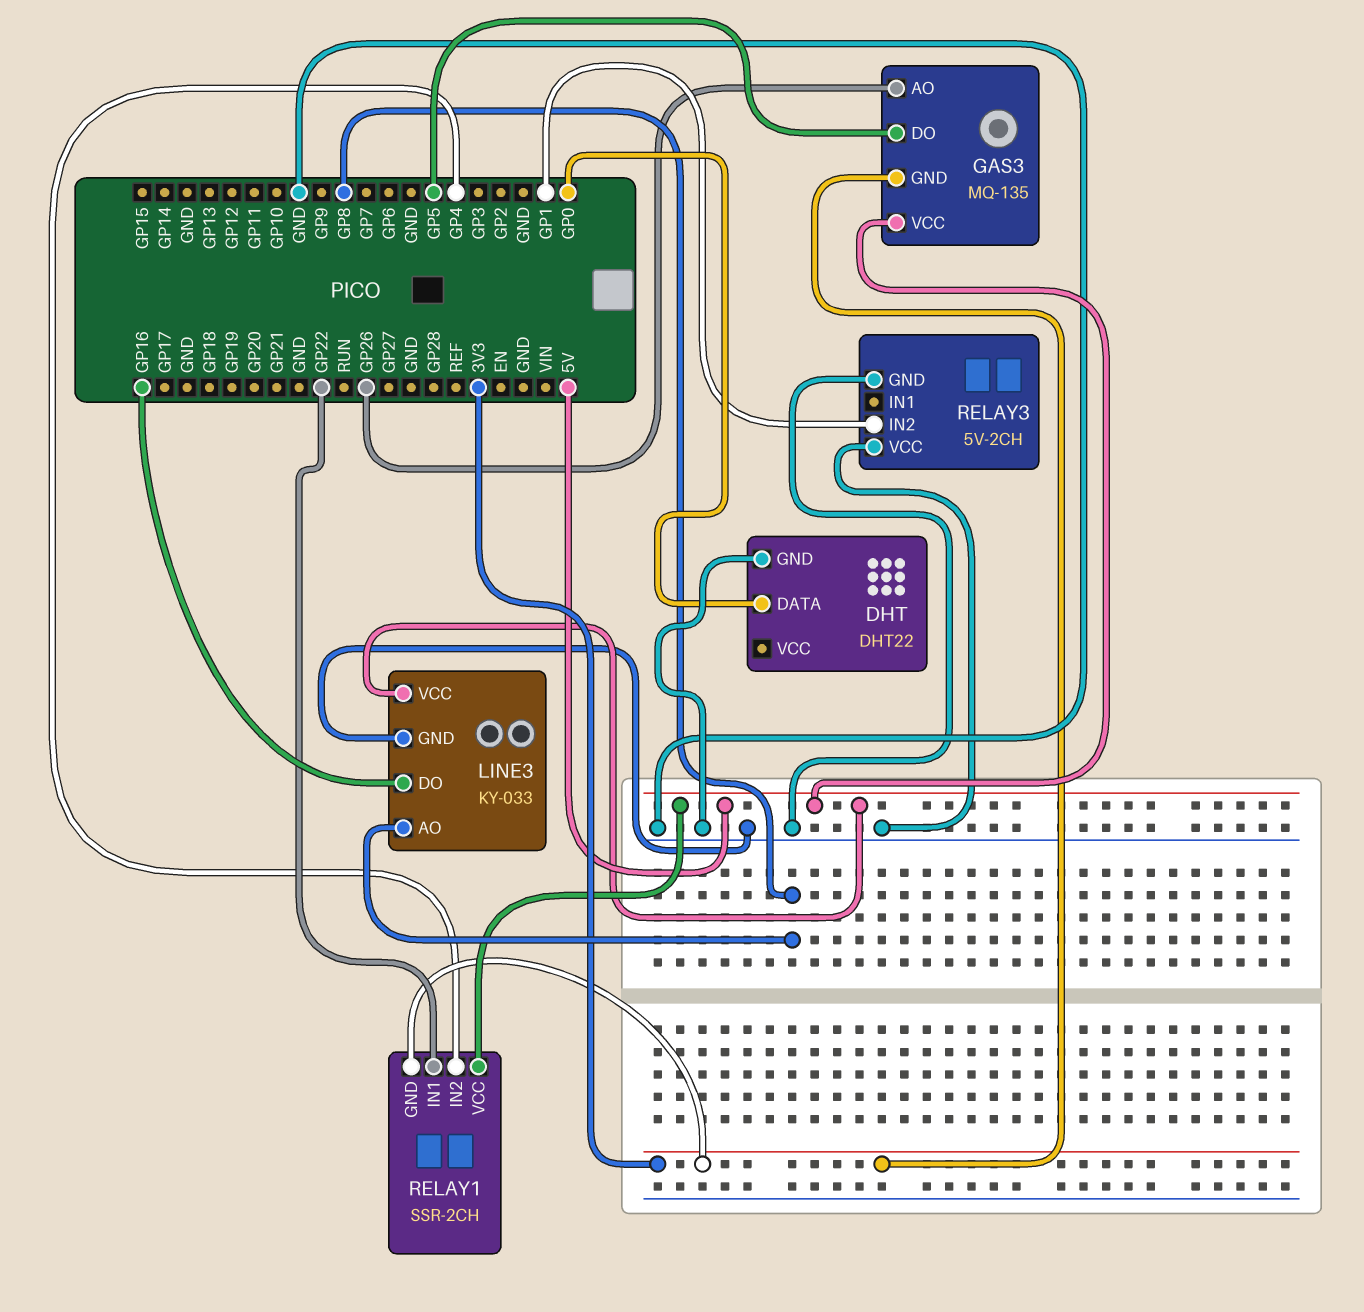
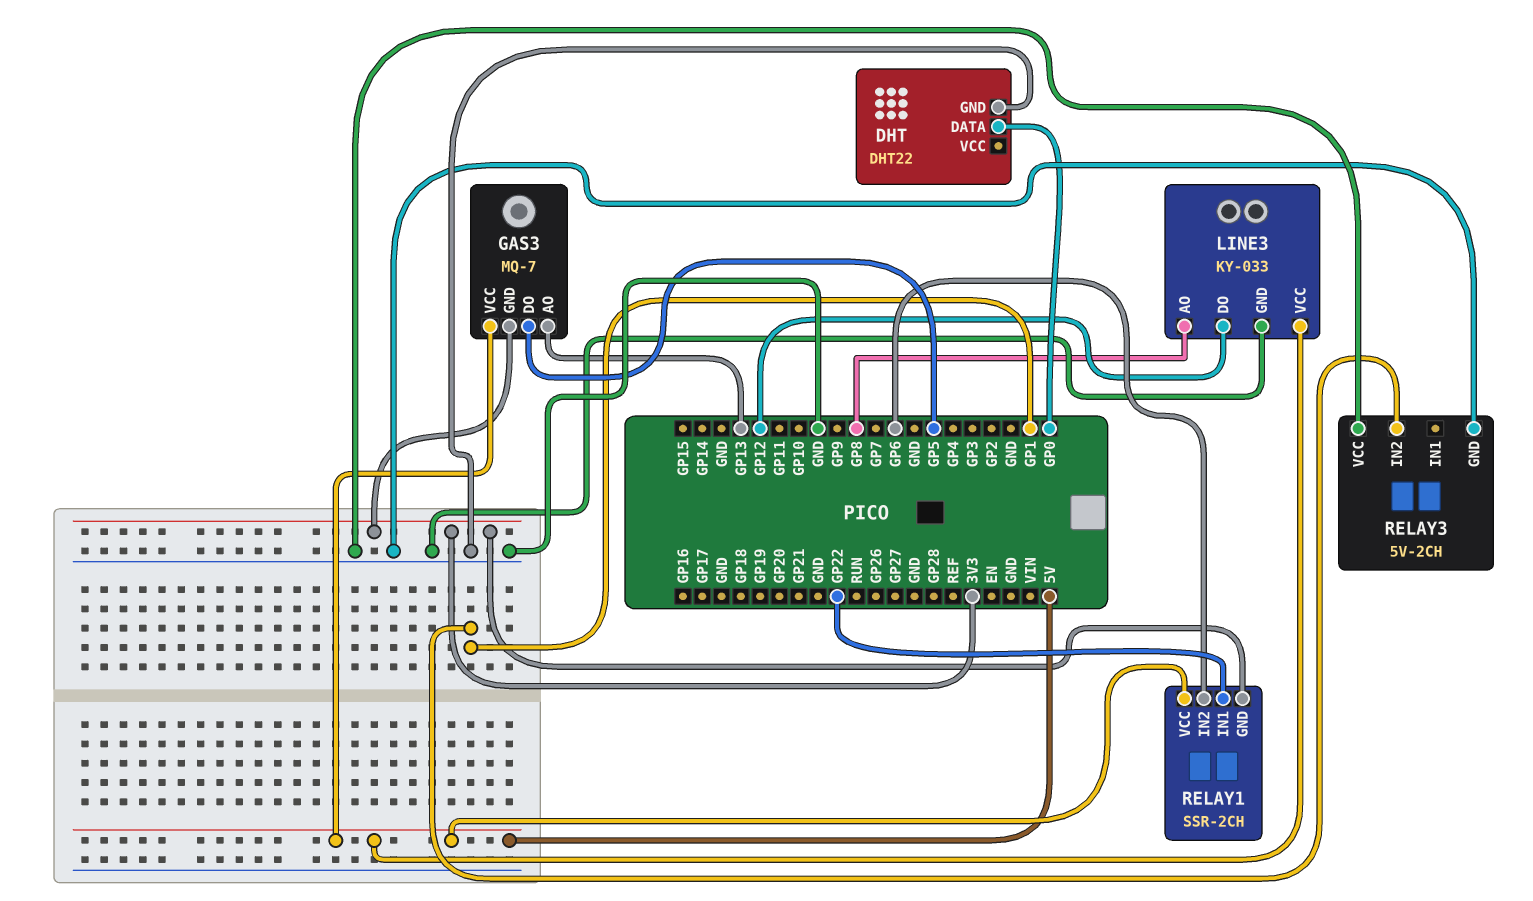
GAS3: MQ-135 -> MQ-7
GAS3 pin AO: GP26 -> GP13
LINE3 pin DO: GP16 -> GP12
RELAY1 pin IN2: GP4 -> GP6

